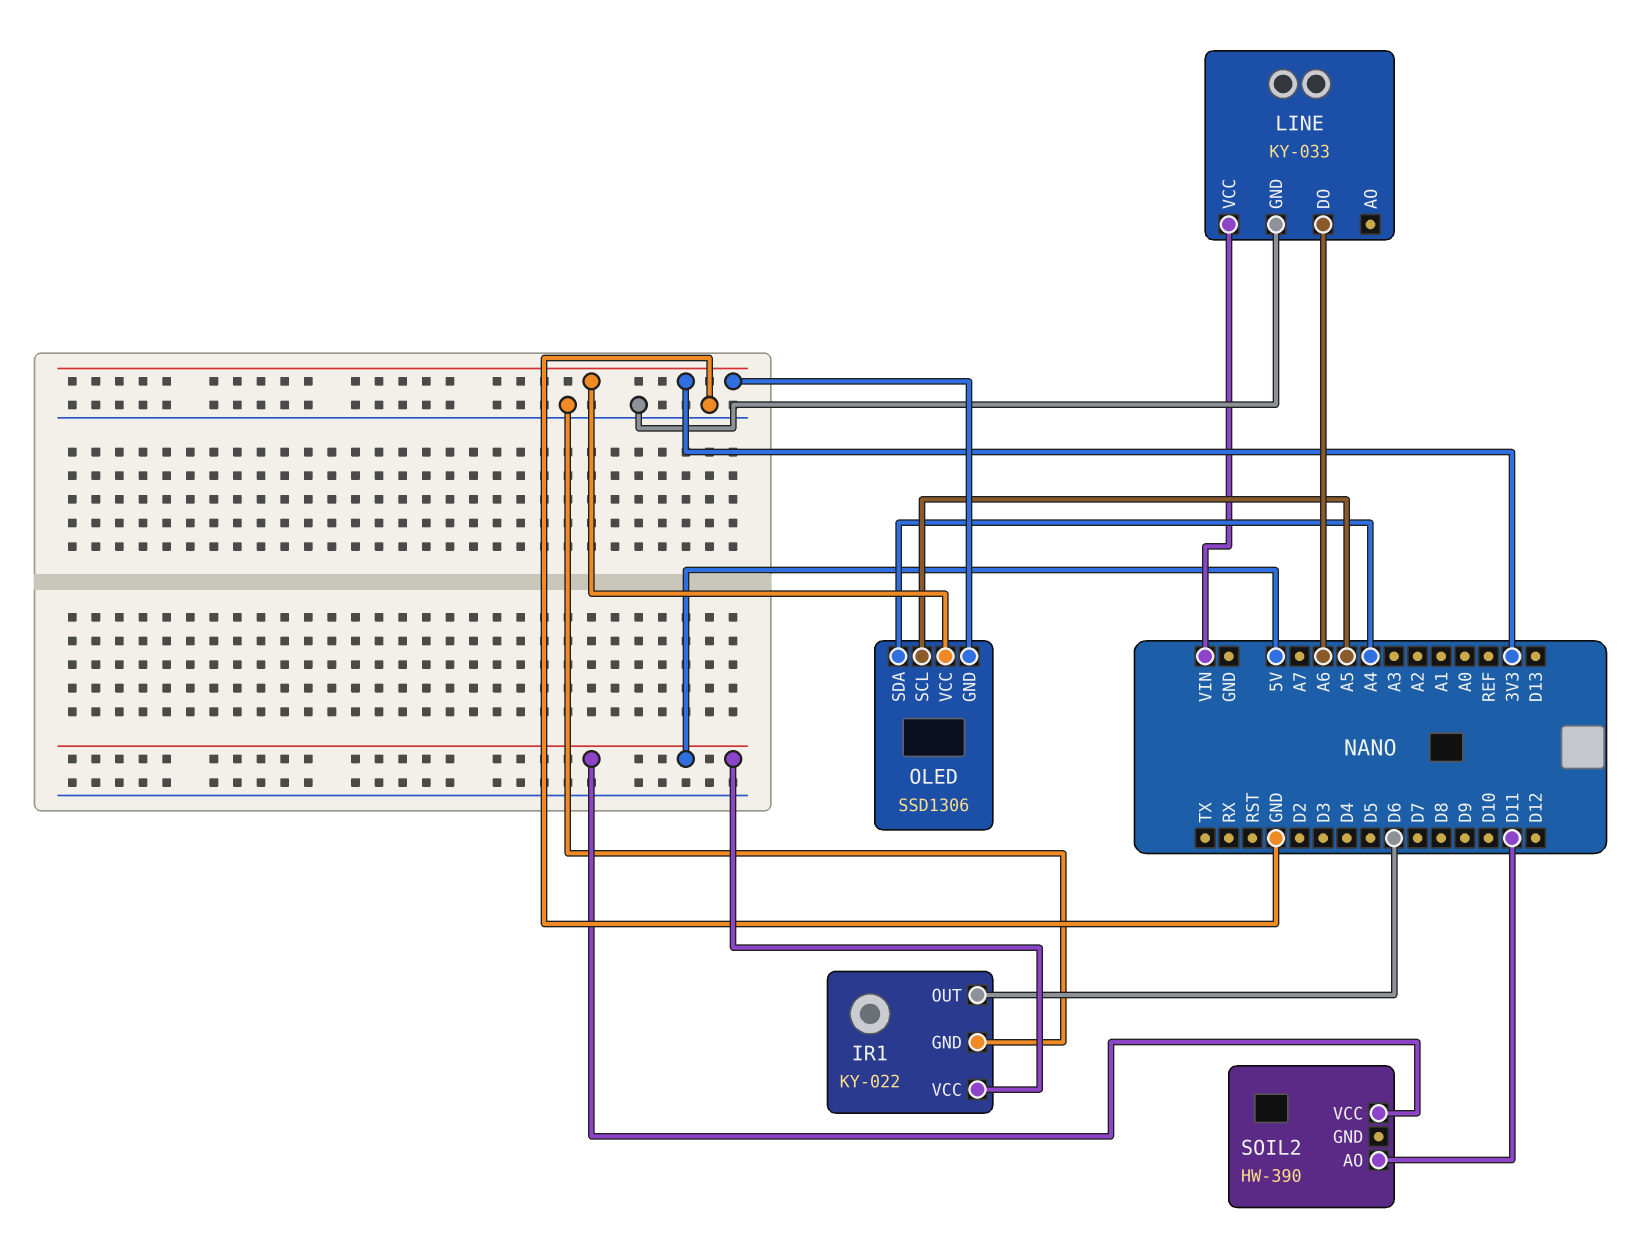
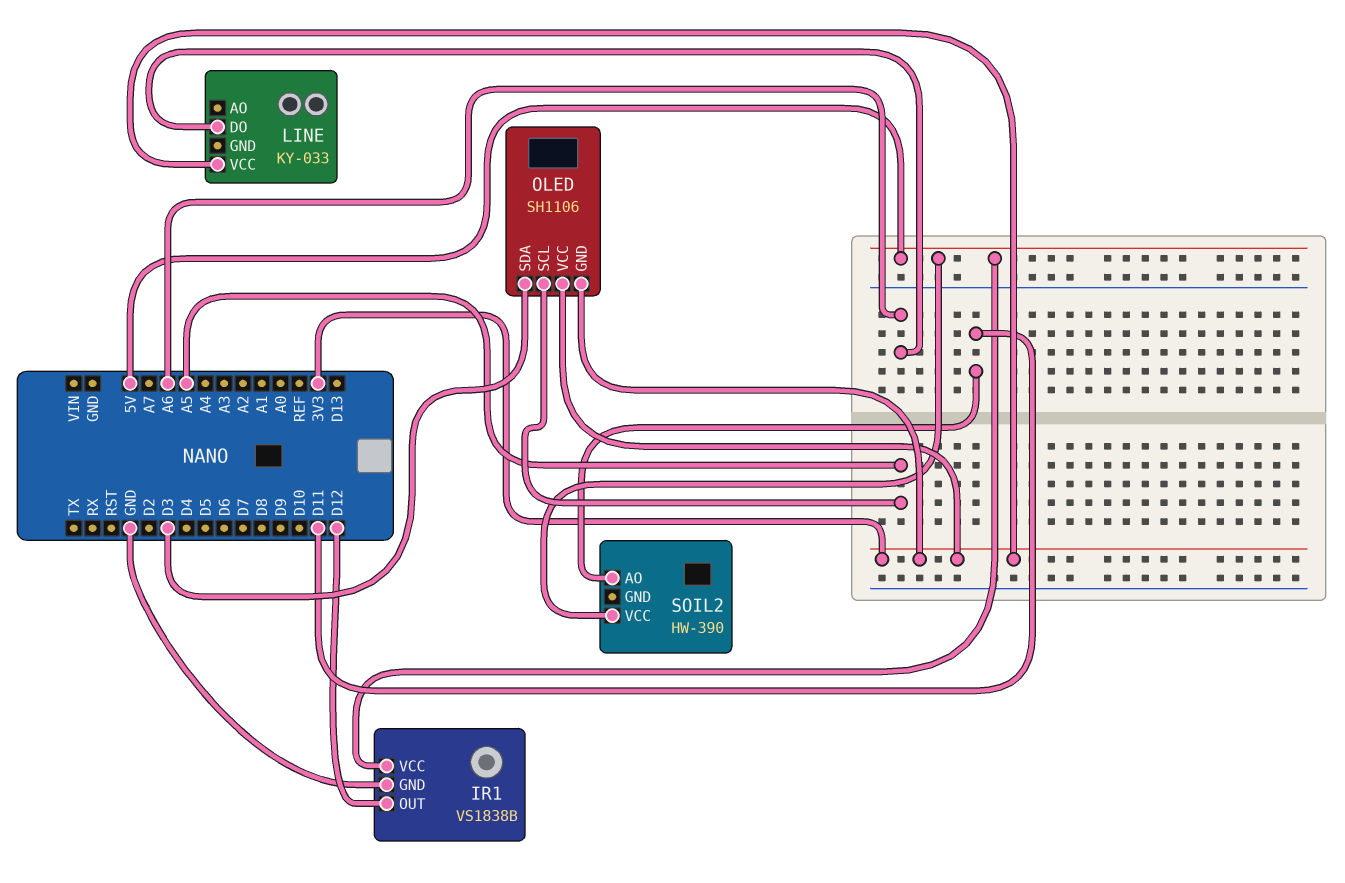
IR1: KY-022 -> VS1838B
IR1 pin OUT: D6 -> D12
LINE pin GND: GND -> none
LINE pin VCC: VIN -> 3V3
OLED: SSD1306 -> SH1106
OLED pin SDA: A4 -> D3

